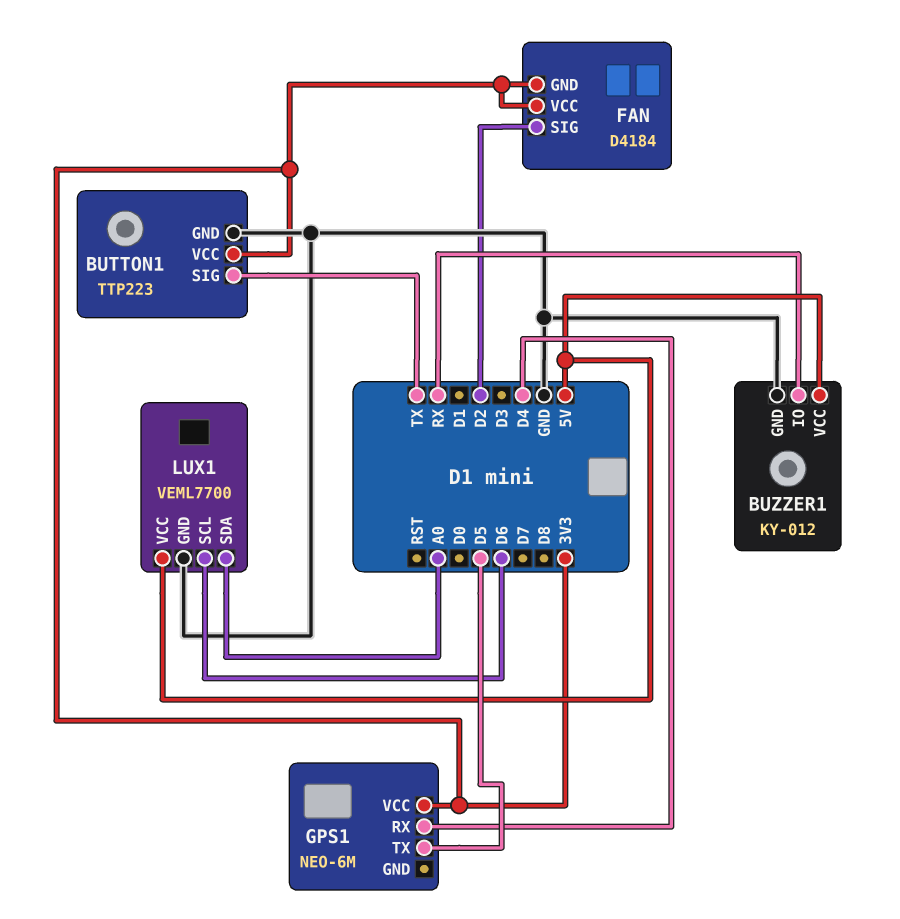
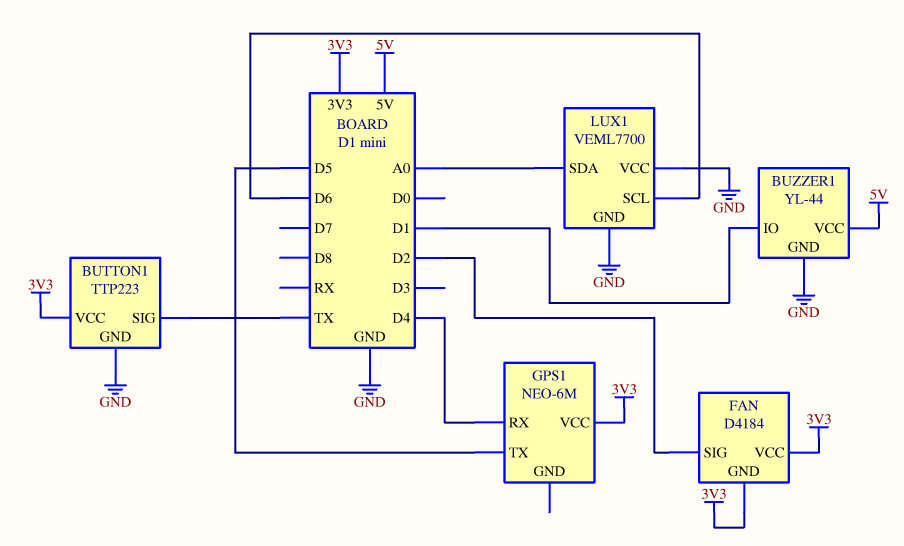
BUZZER1: KY-012 -> YL-44
BUZZER1 pin IO: RX -> D1
LUX1 pin VCC: 5V -> GND

